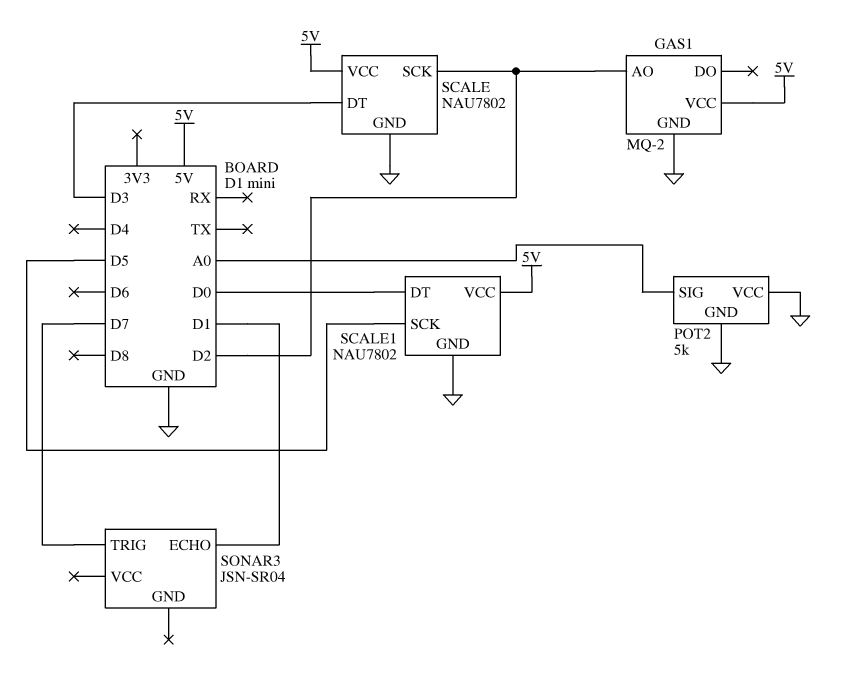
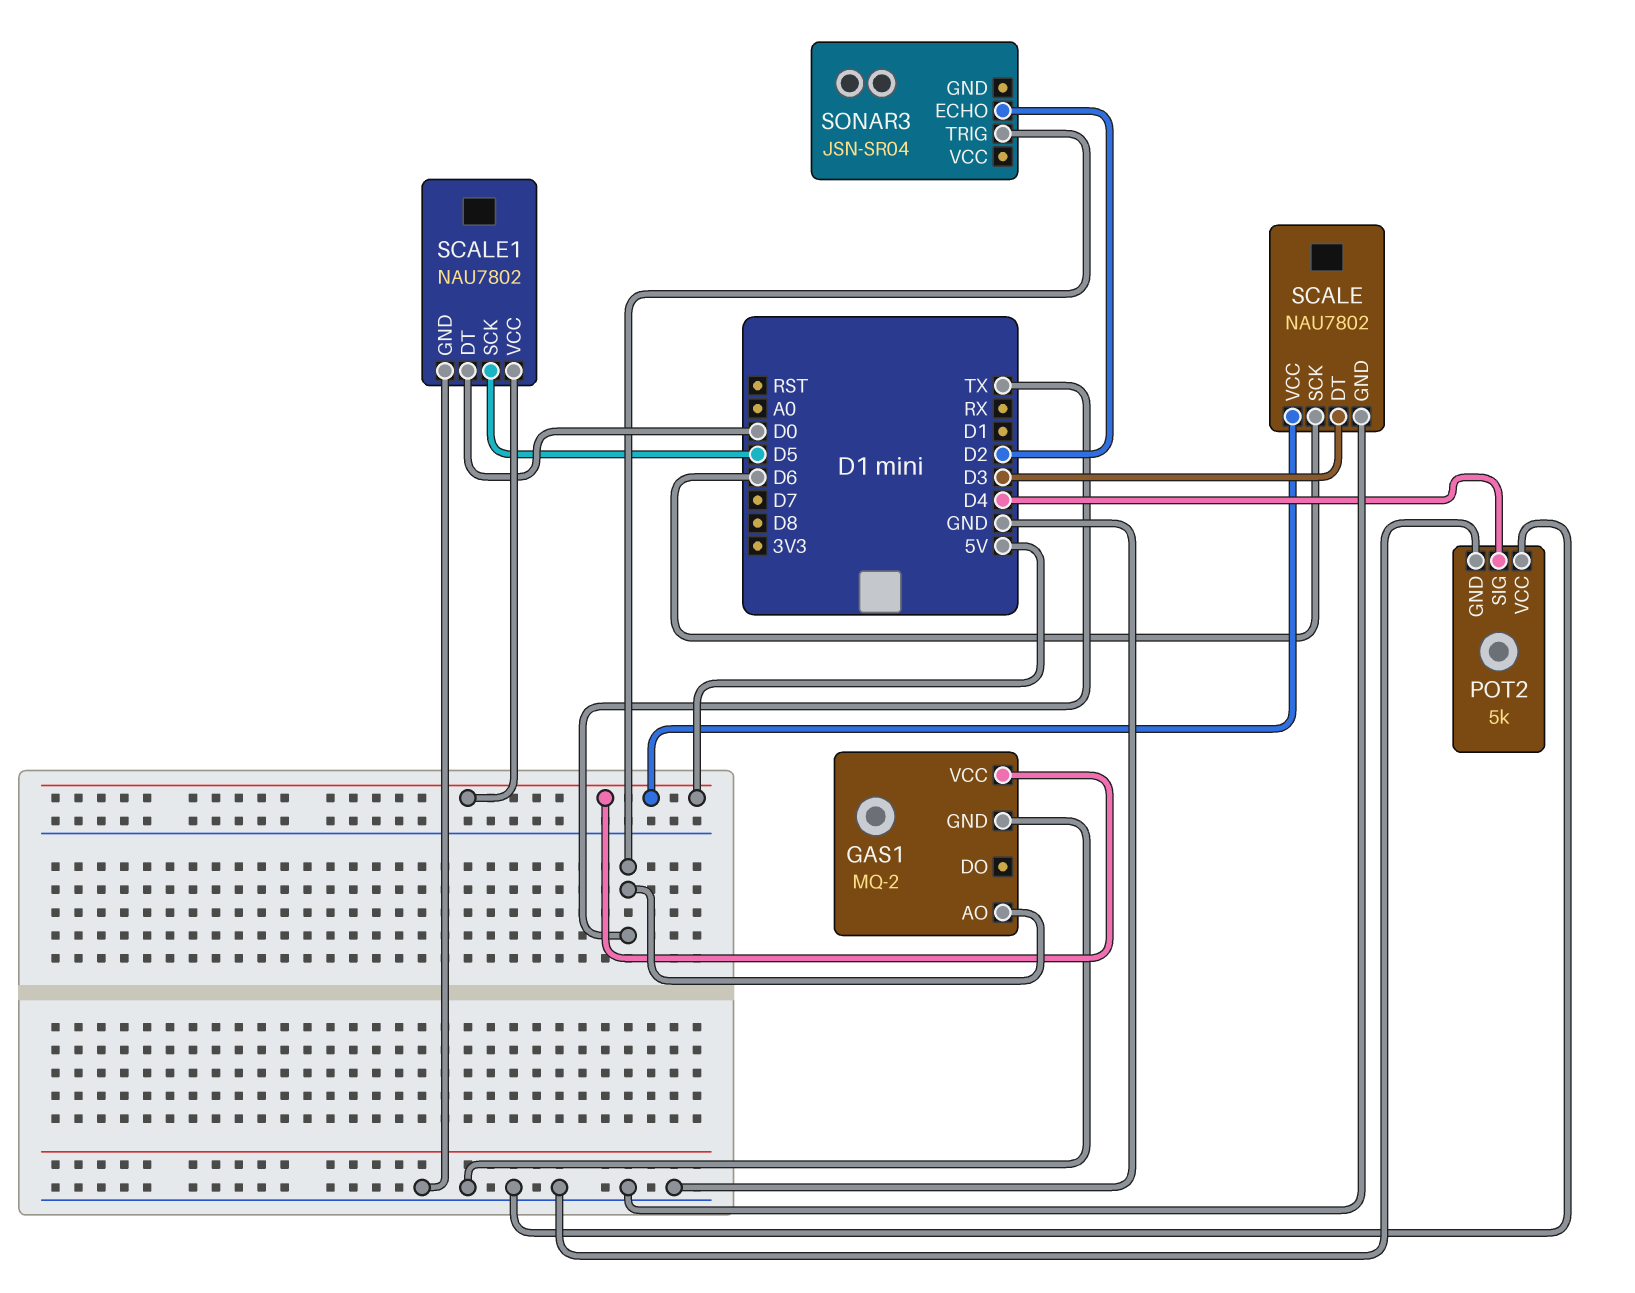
GAS1 pin AO: D2 -> TX
POT2 pin SIG: A0 -> D4
SCALE pin SCK: D2 -> D6
SONAR3 pin ECHO: D1 -> D2
SONAR3 pin TRIG: D7 -> TX

